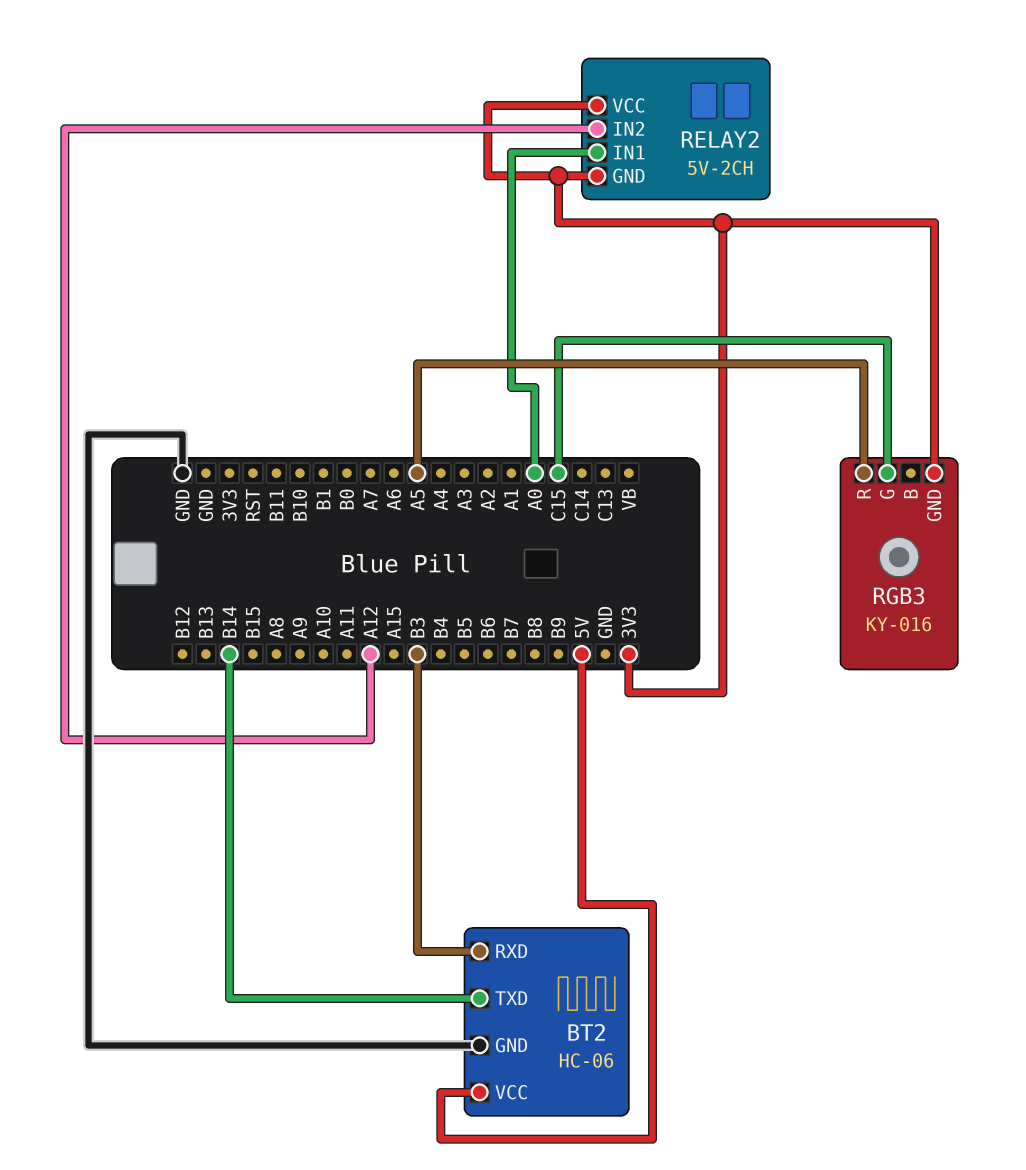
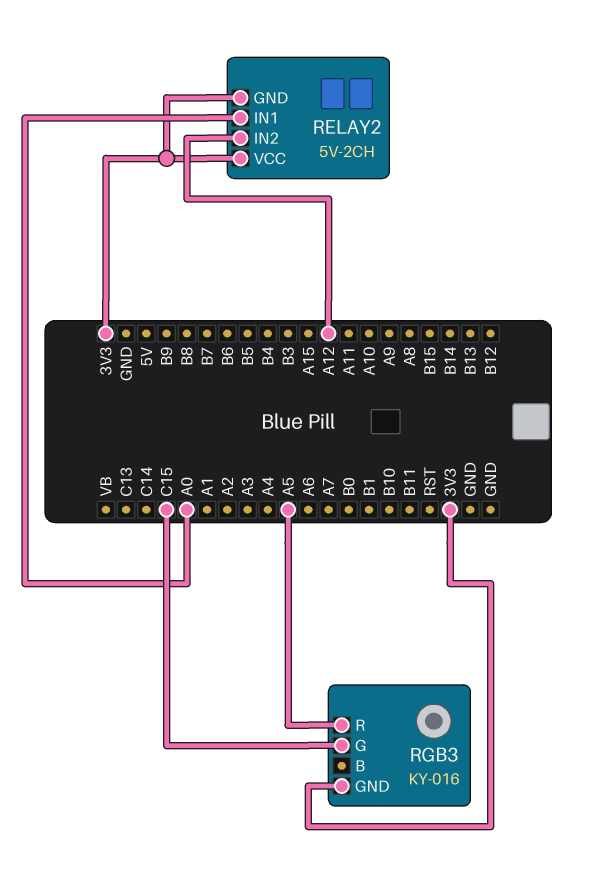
BT2: HC-06 -> none
BT2 pin GND: GND -> none
BT2 pin RXD: B3 -> none
BT2 pin TXD: B14 -> none
BT2 pin VCC: 5V -> none

